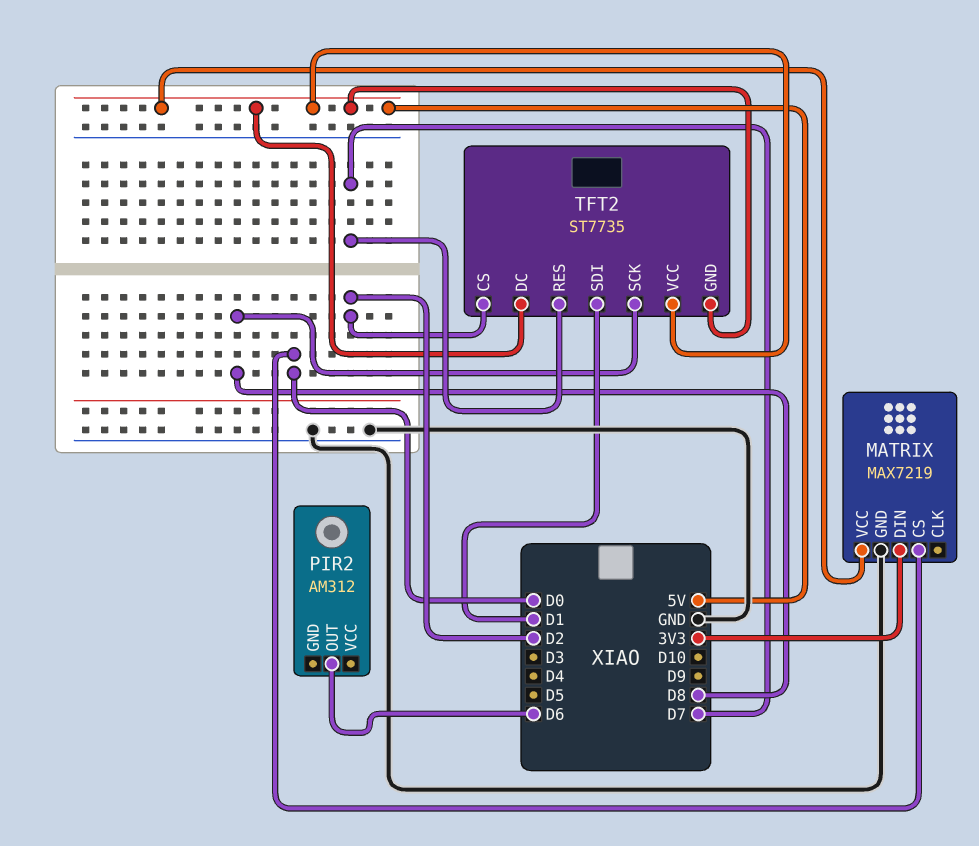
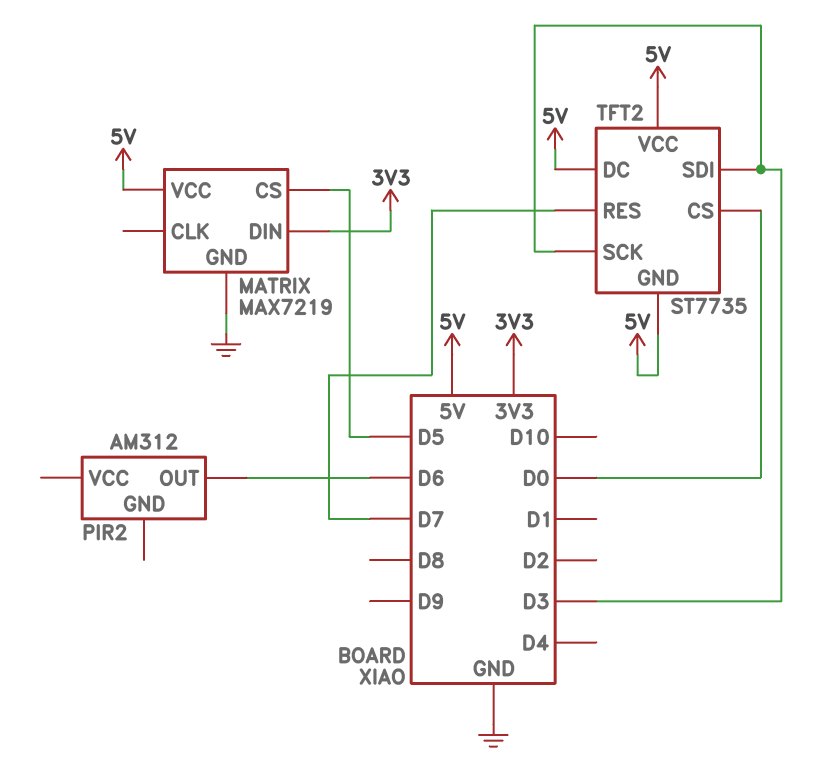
MATRIX pin CS: D0 -> D5
TFT2 pin CS: D2 -> D0
TFT2 pin SCK: D8 -> D3
TFT2 pin SDI: D1 -> D3

